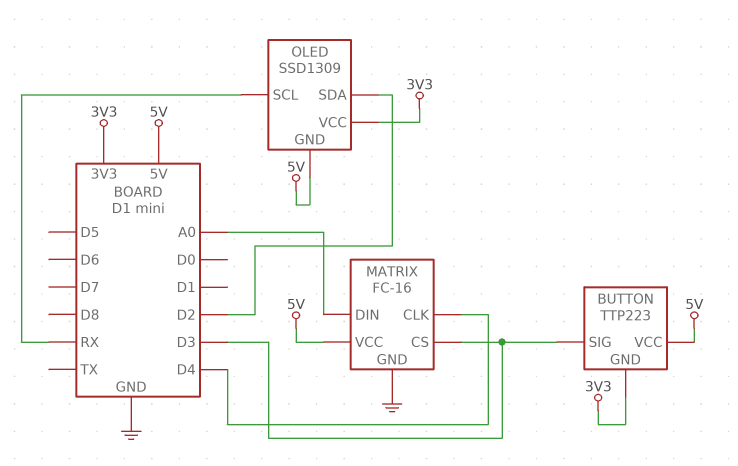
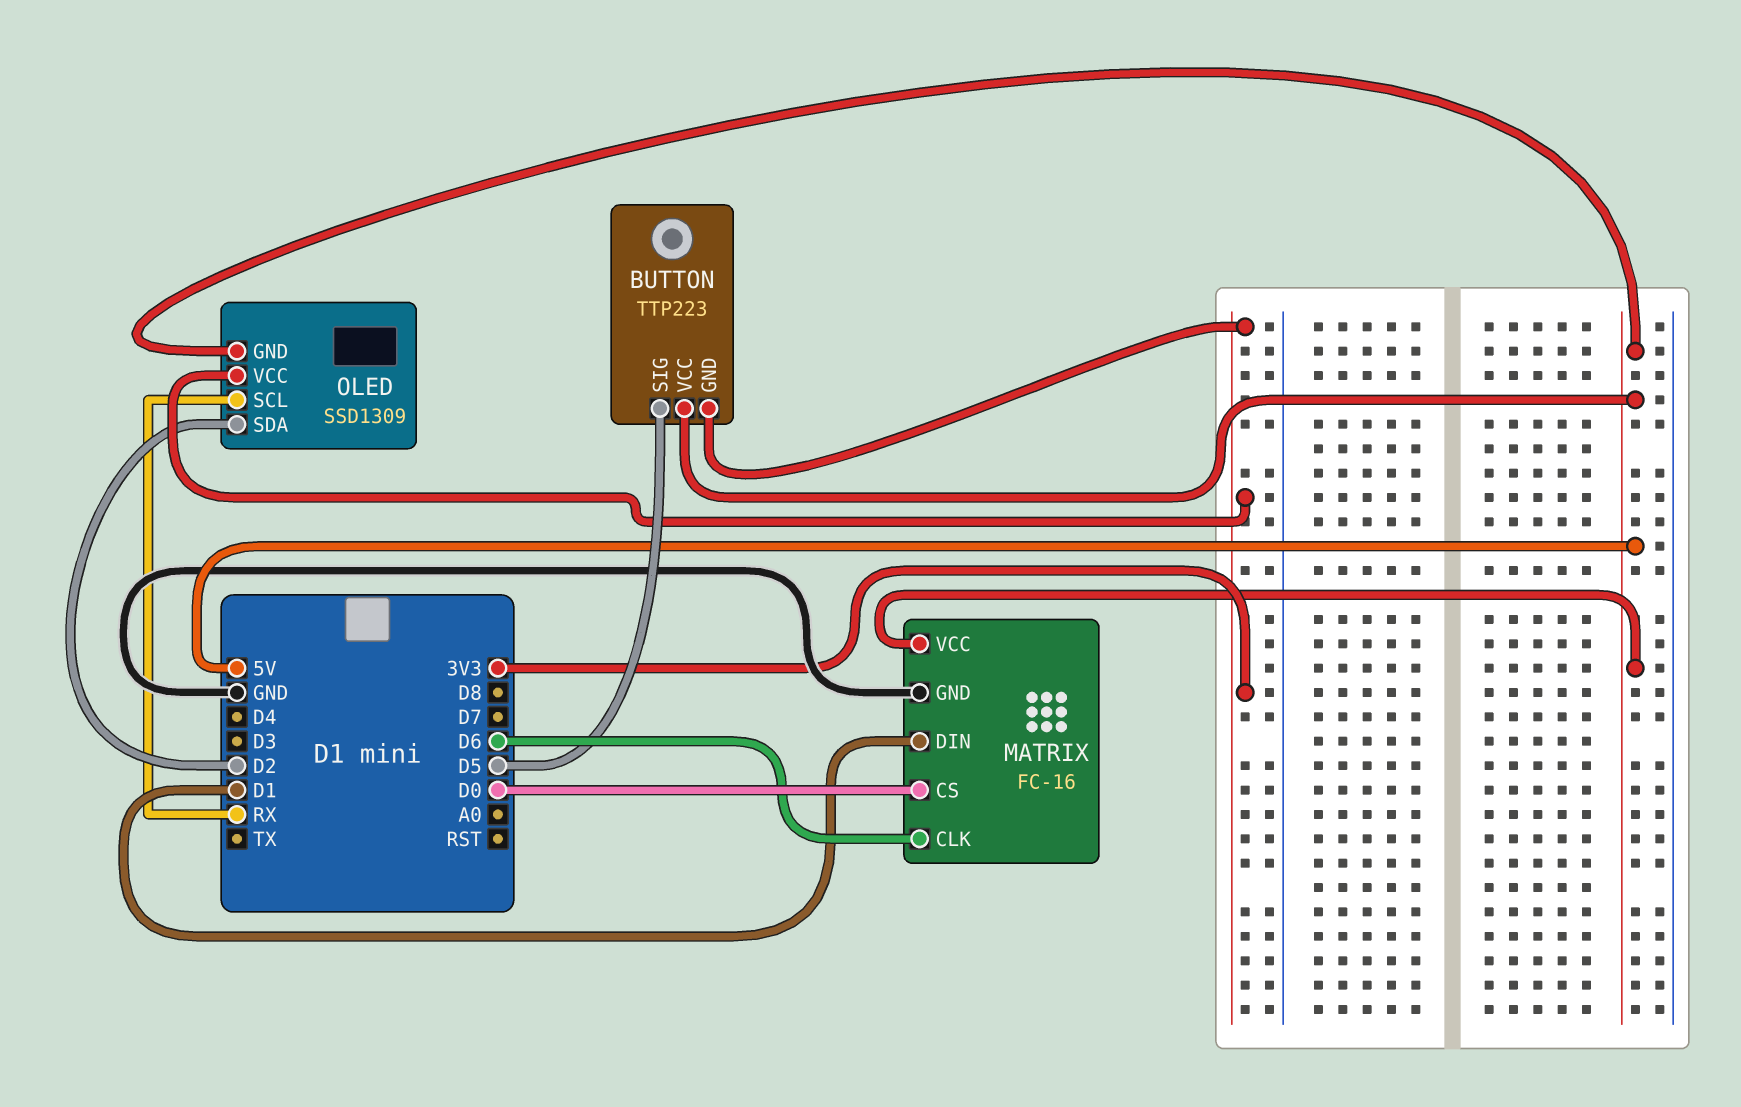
BUTTON pin SIG: D3 -> D5
MATRIX pin CLK: D4 -> D6
MATRIX pin CS: D3 -> D0
MATRIX pin DIN: A0 -> D1

